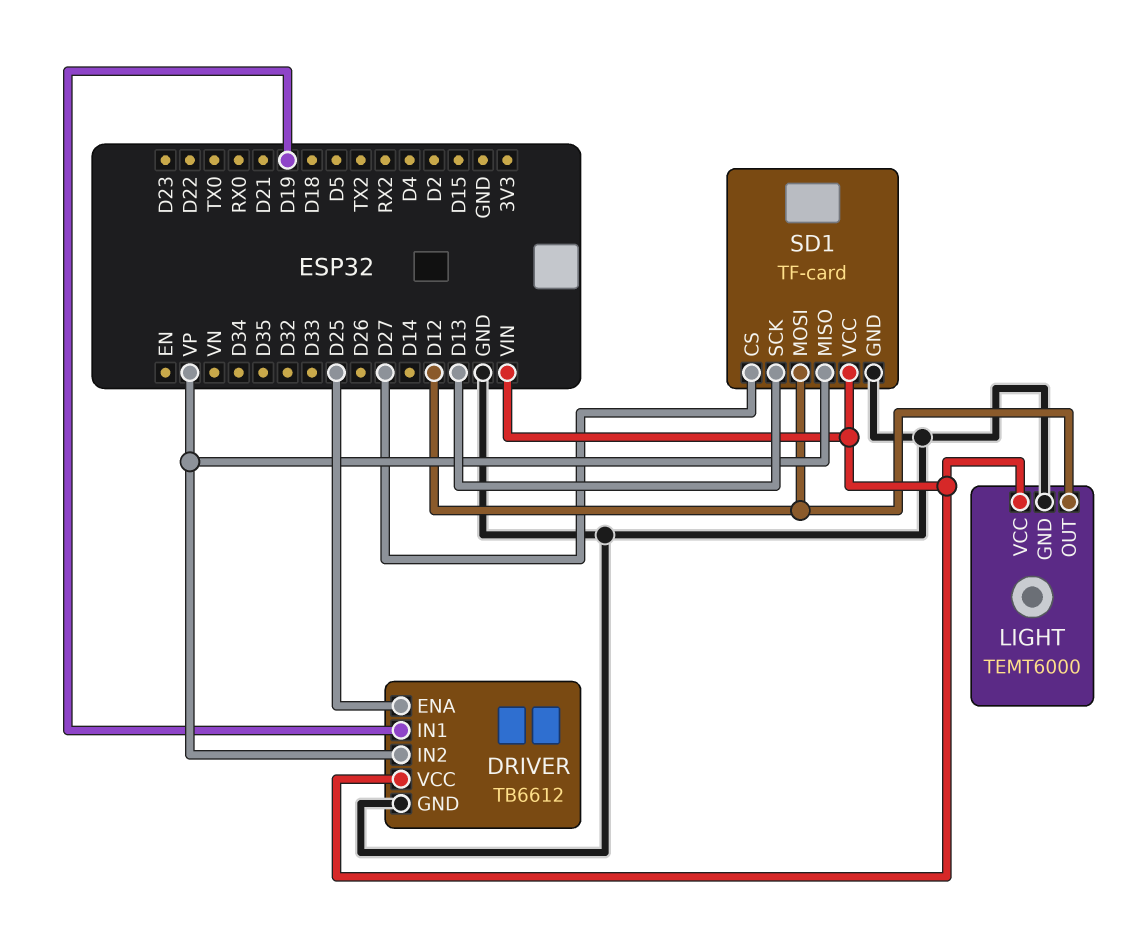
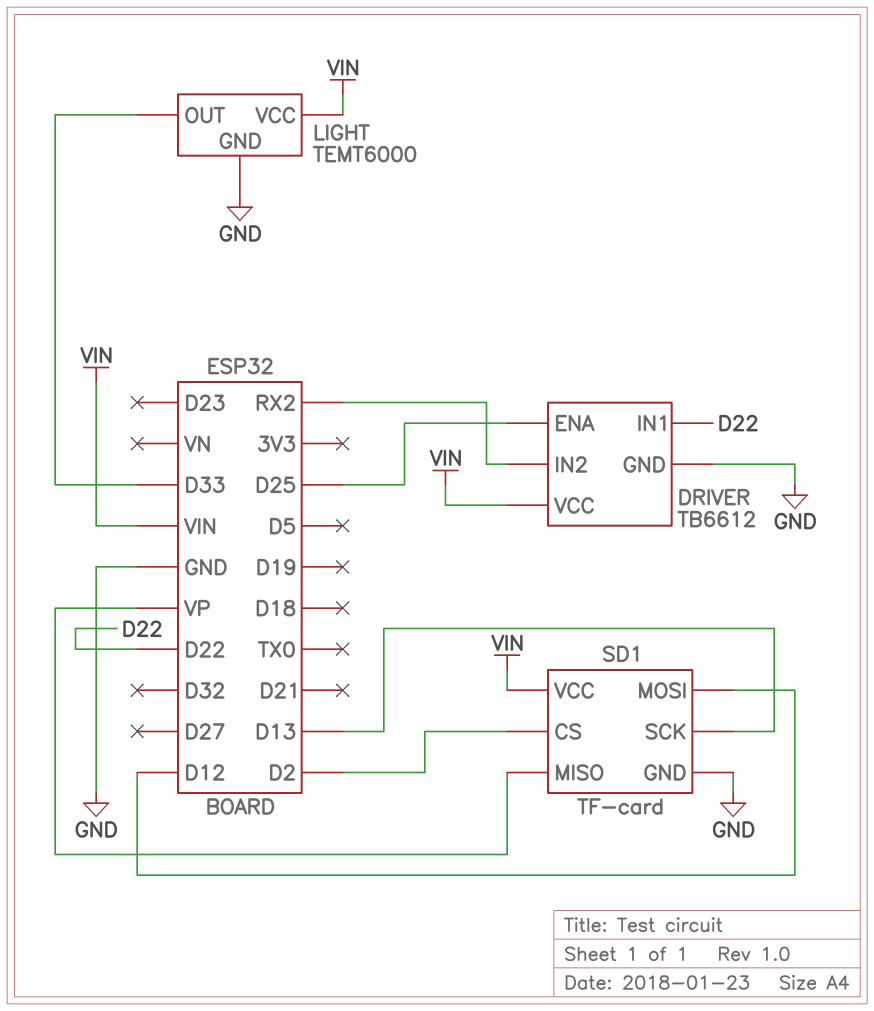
DRIVER pin IN1: D19 -> D22
DRIVER pin IN2: VP -> RX2
LIGHT pin OUT: D12 -> D33
SD1 pin CS: D27 -> D2

